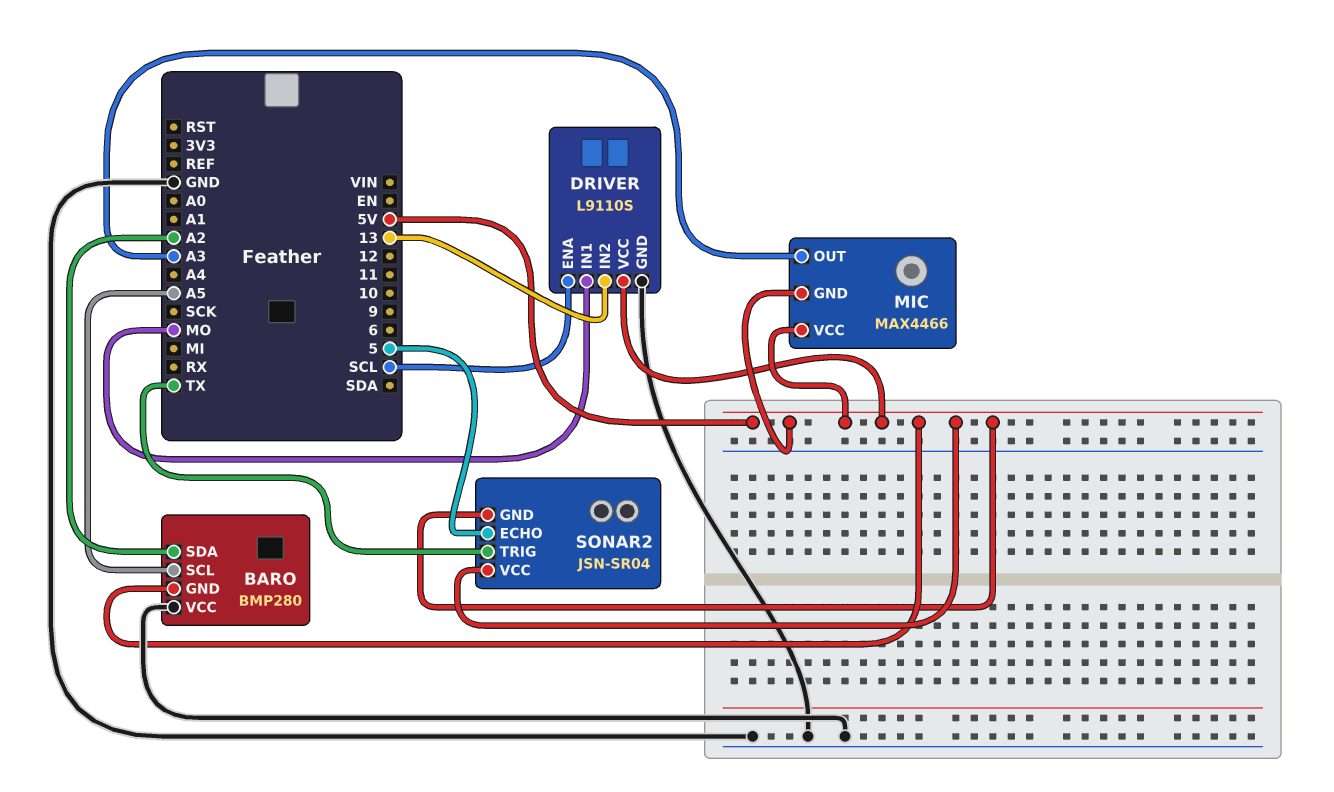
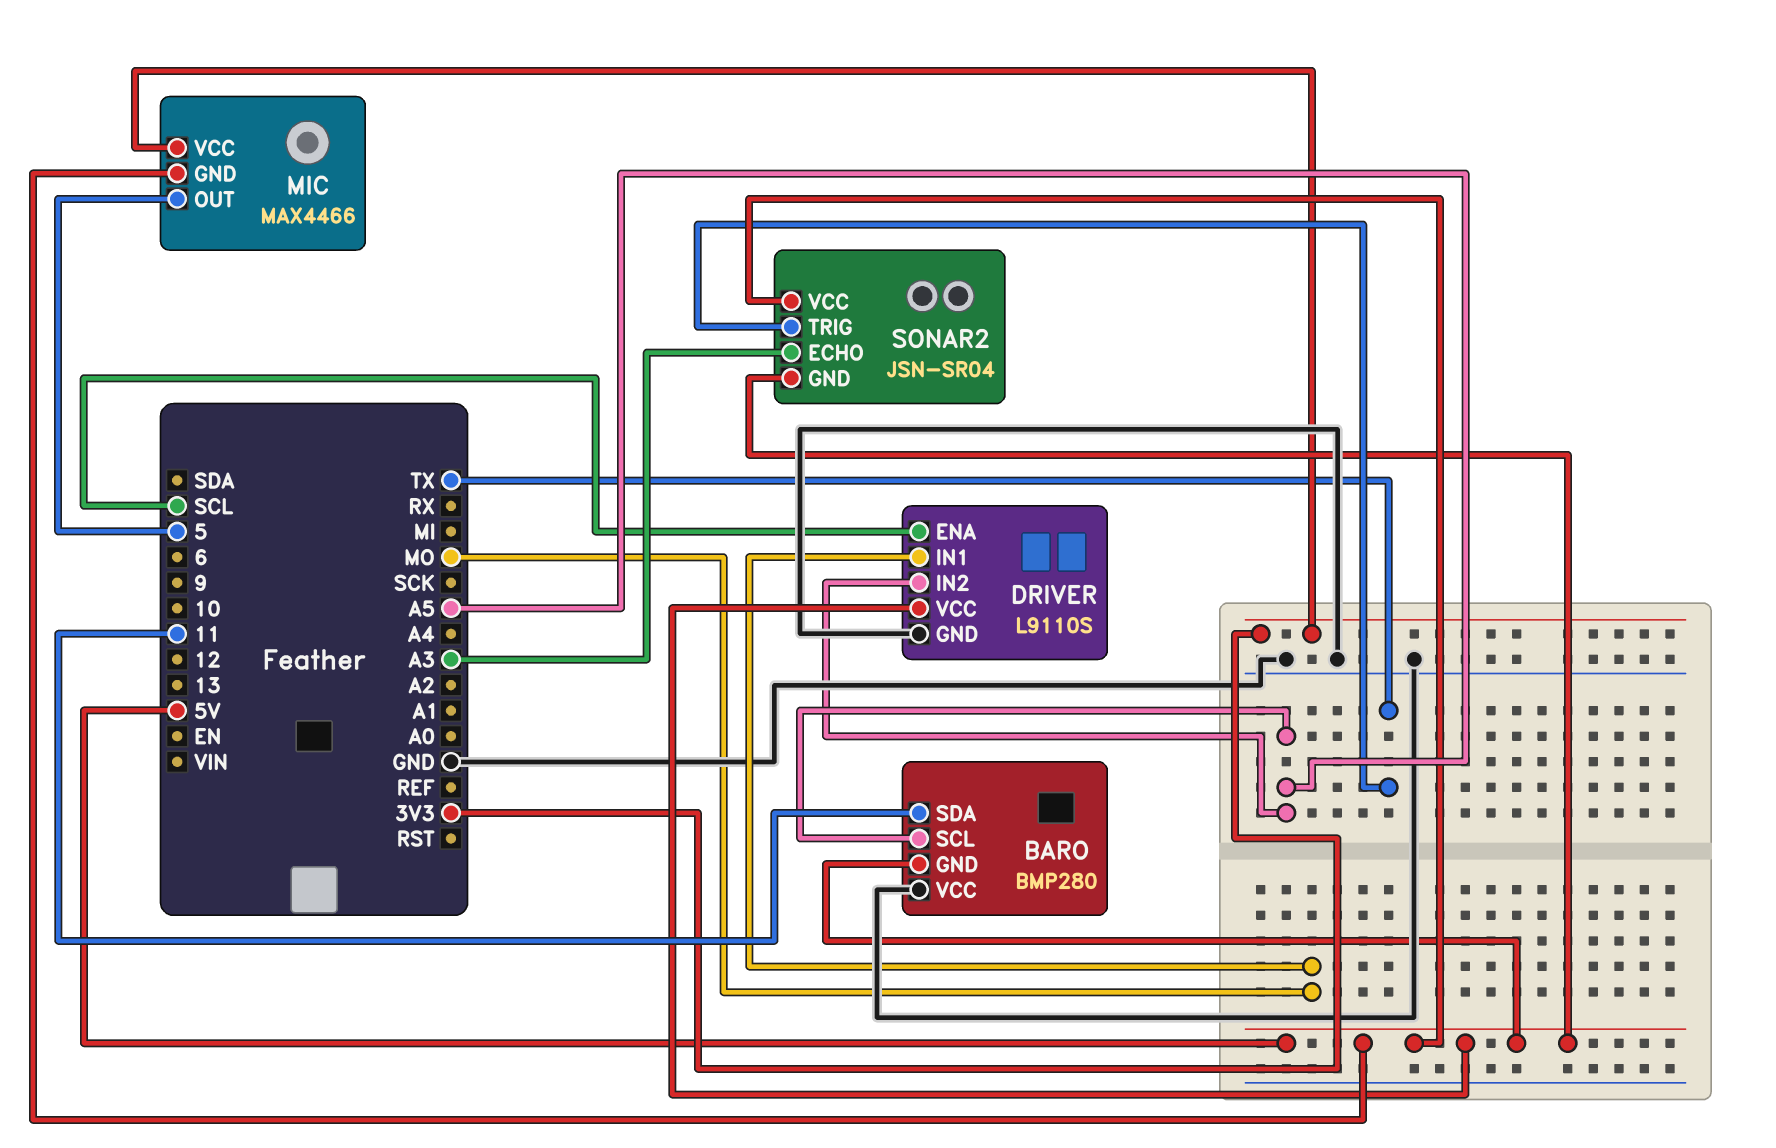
BARO pin SDA: A2 -> 11
DRIVER pin IN2: 13 -> A5
MIC pin OUT: A3 -> 5
MIC pin VCC: 5V -> 3V3
SONAR2 pin ECHO: 5 -> A3

